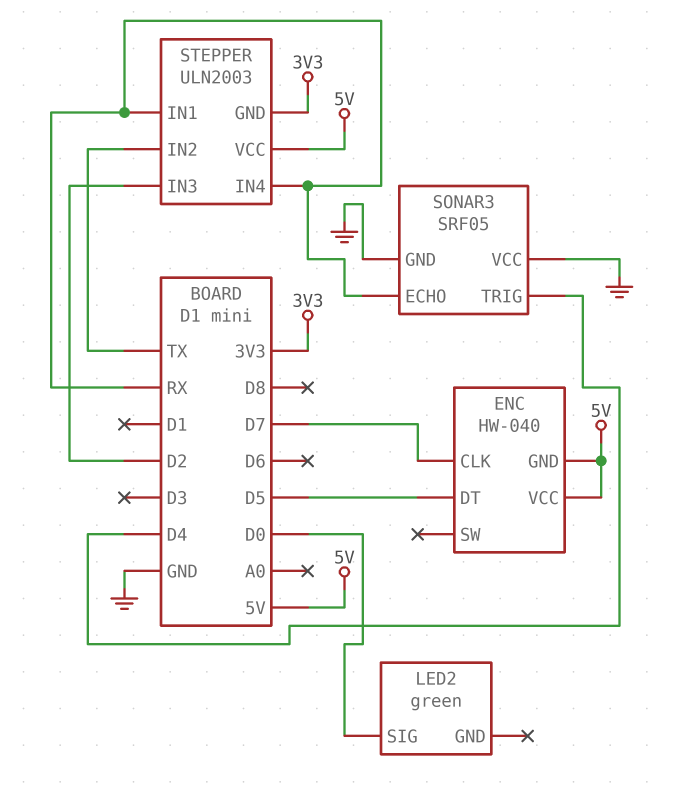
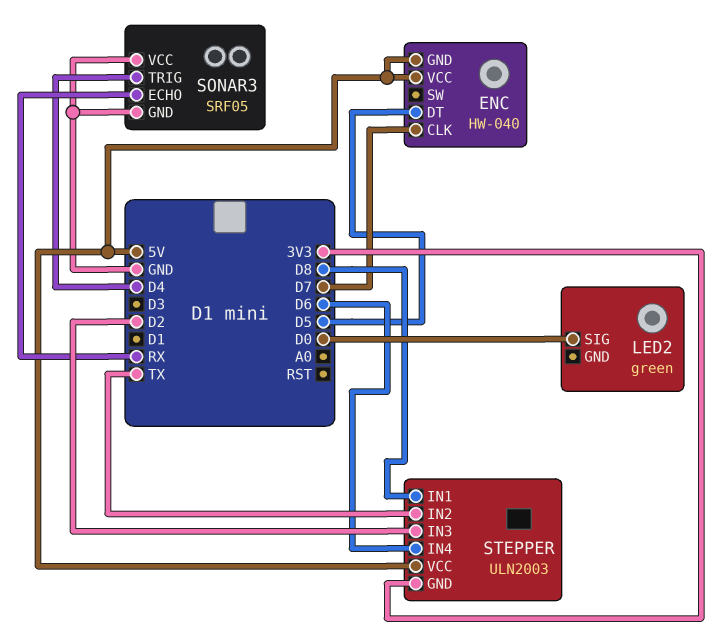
STEPPER pin IN1: RX -> D8
STEPPER pin IN4: RX -> D6

